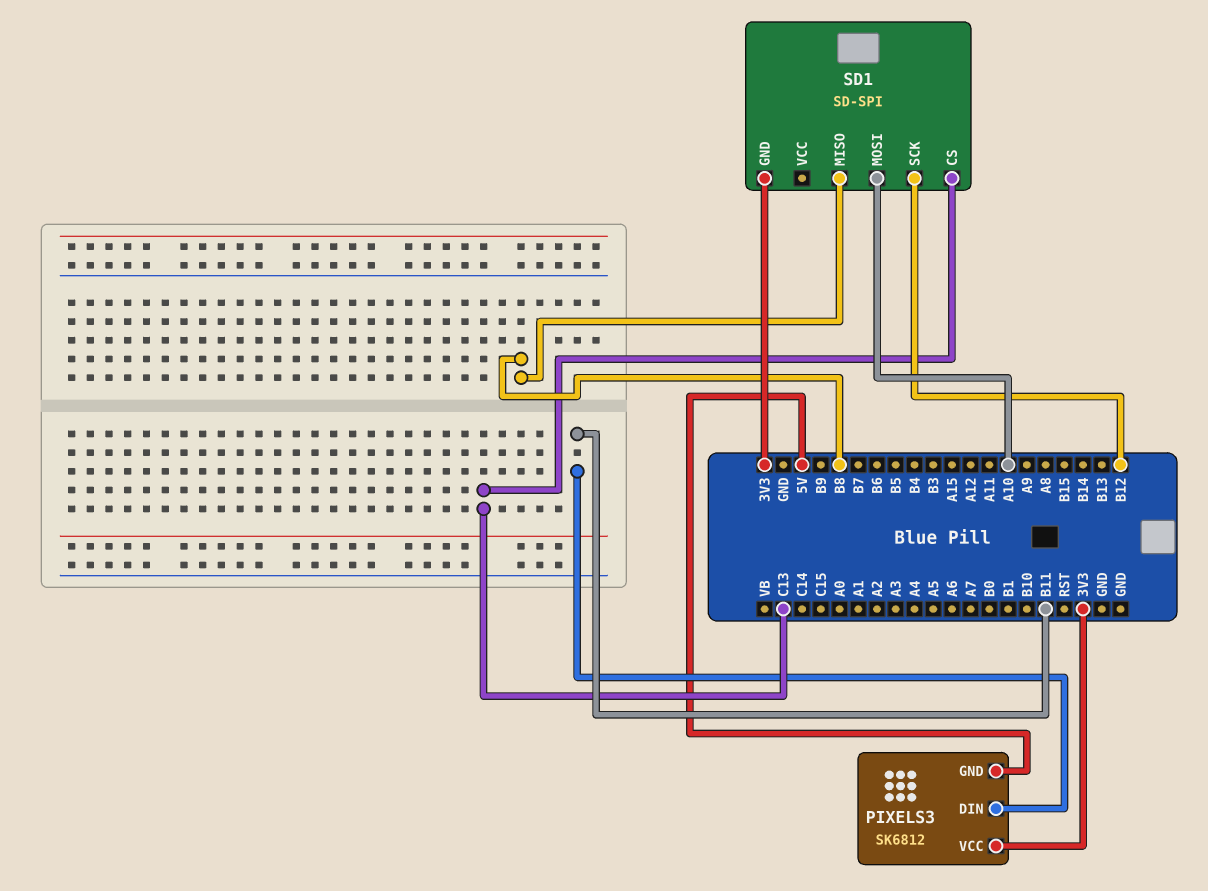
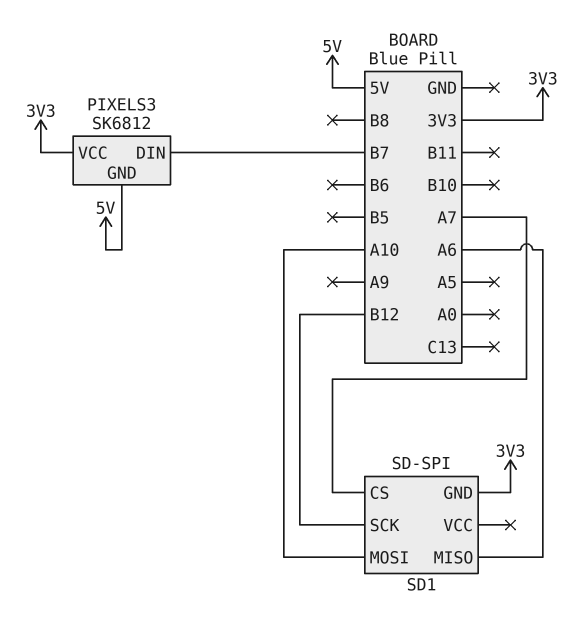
PIXELS3 pin DIN: B11 -> B7
SD1 pin CS: C13 -> A7
SD1 pin MISO: B8 -> A6

